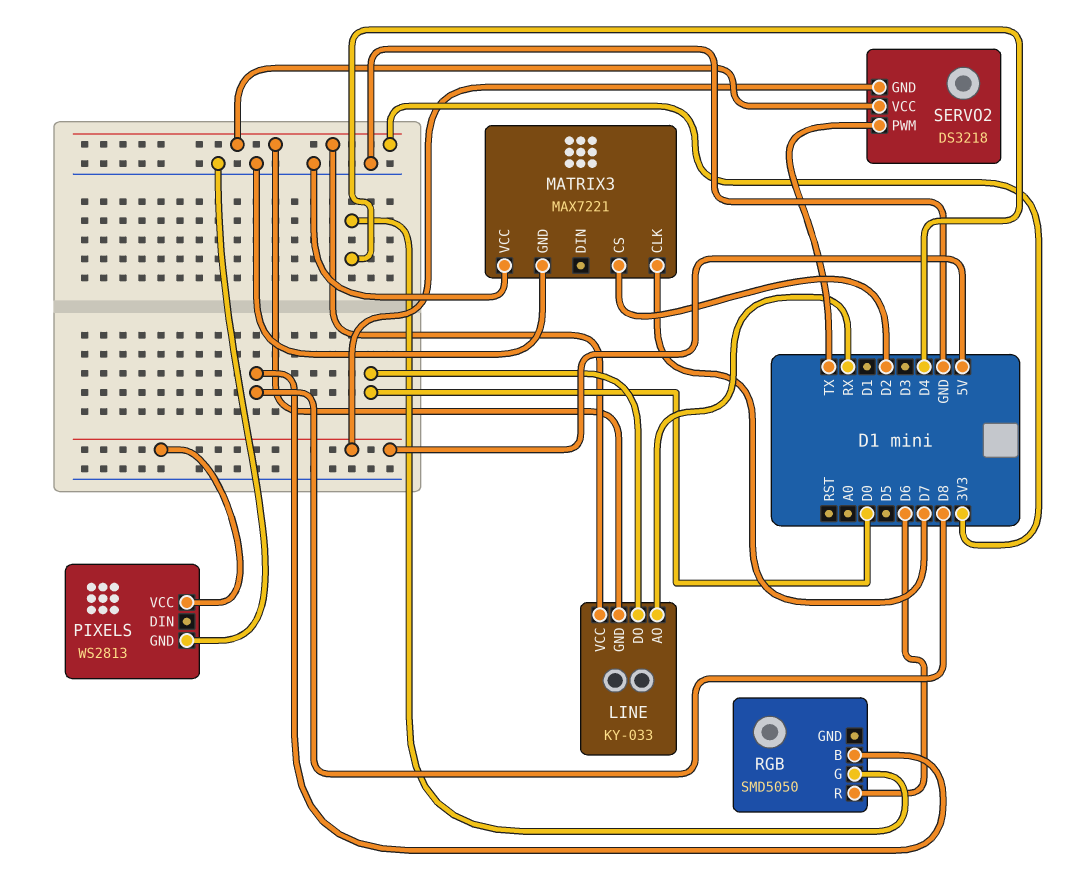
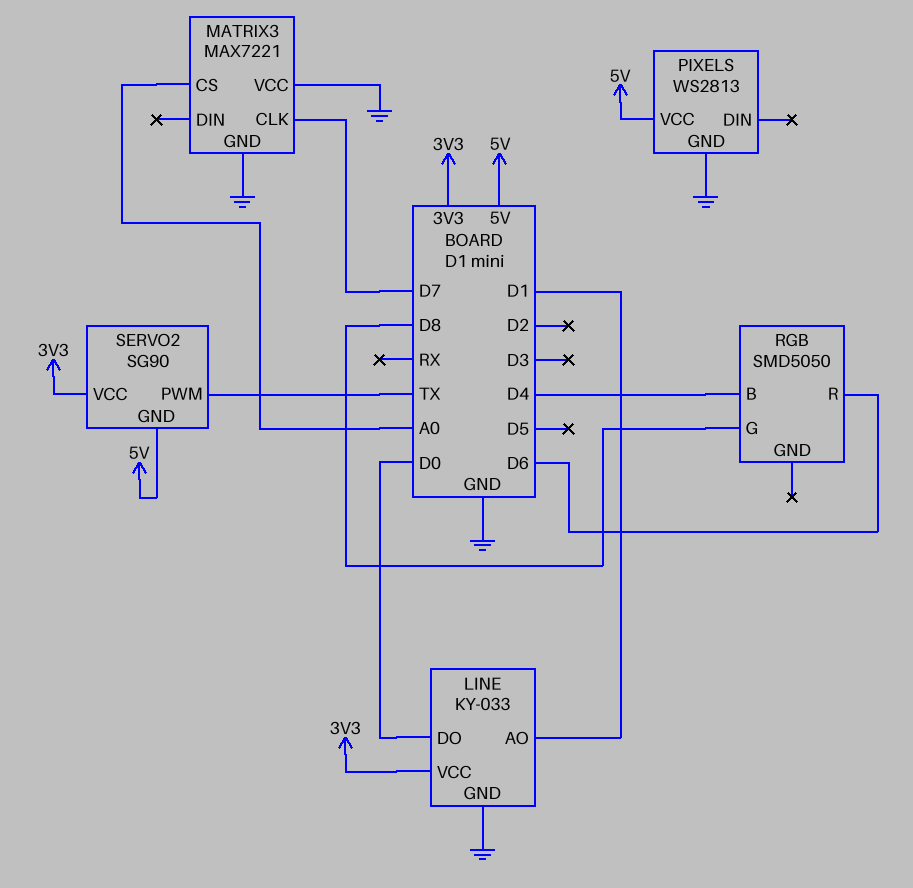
LINE pin AO: RX -> D1
LINE pin GND: 3V3 -> GND
MATRIX3 pin CS: D2 -> A0
RGB pin B: D8 -> D4
RGB pin G: D4 -> D8
SERVO2: DS3218 -> SG90

